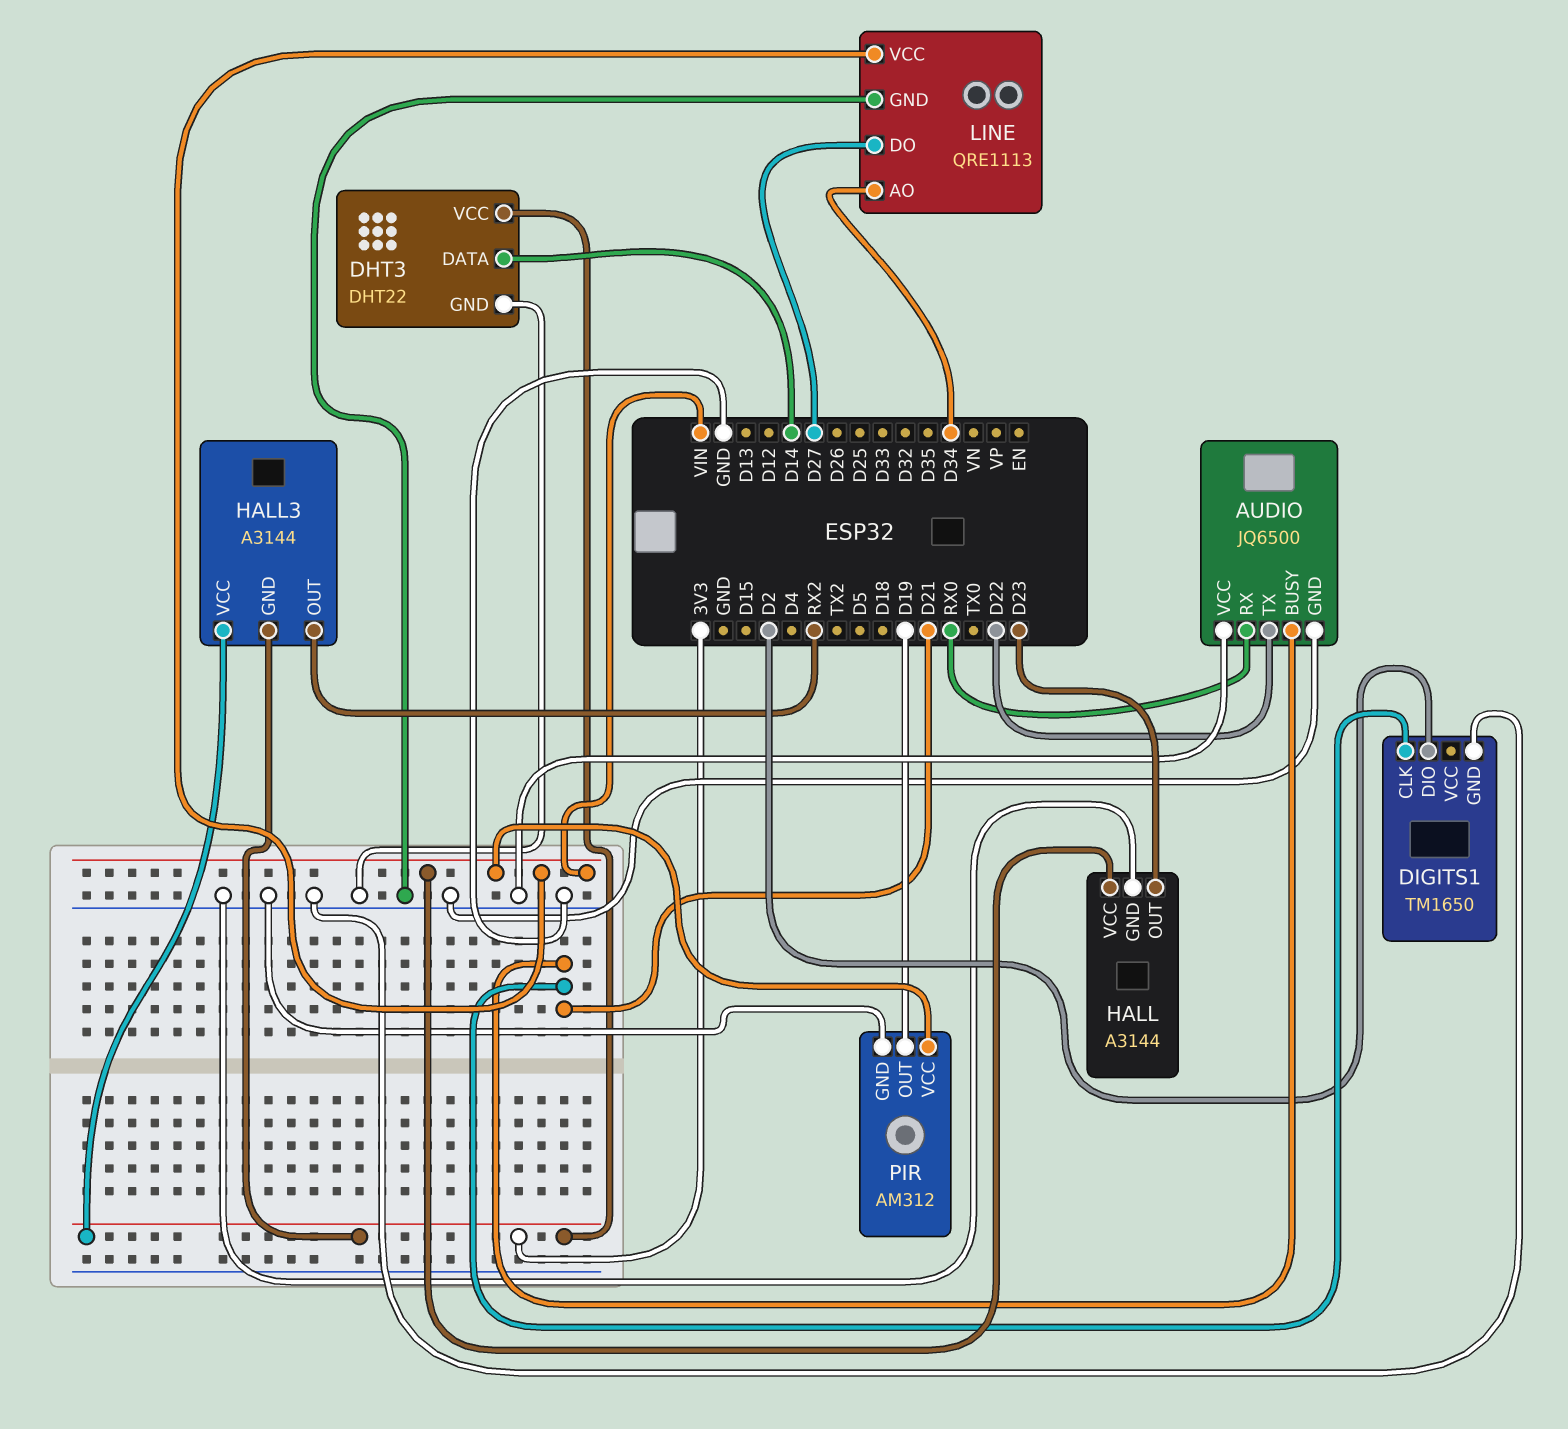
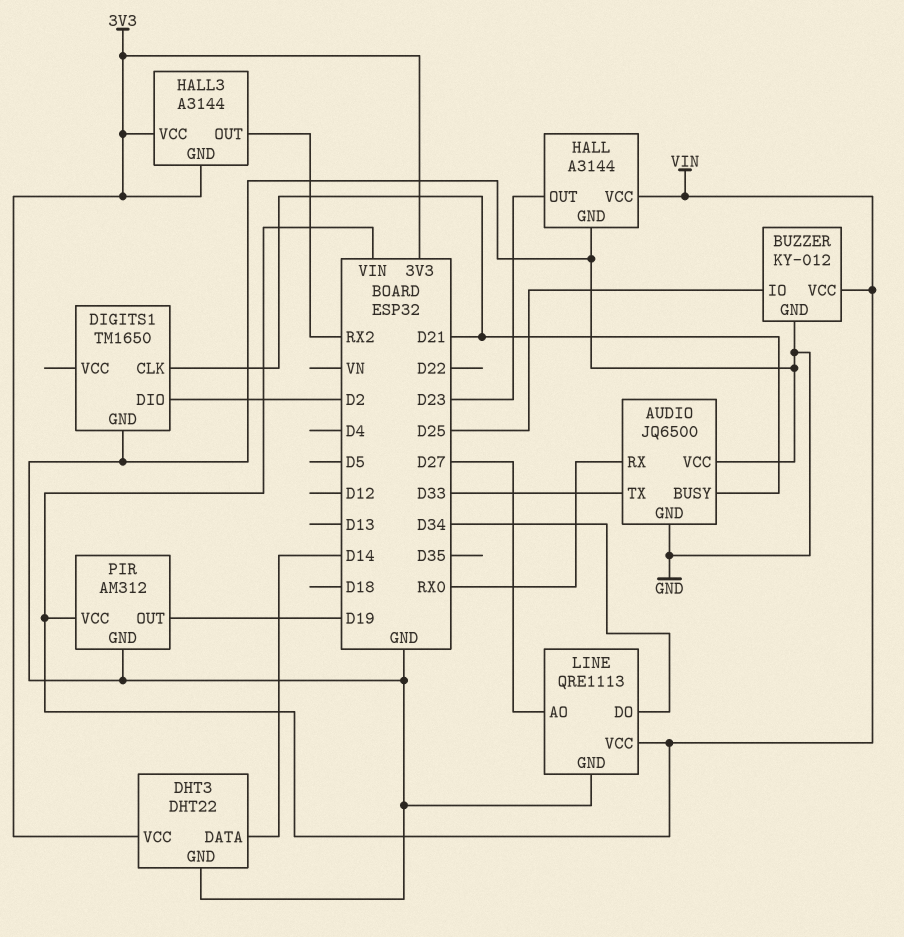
AUDIO pin TX: D22 -> D33
BUZZER: none -> KY-012
BUZZER pin GND: none -> GND
BUZZER pin IO: none -> D25
BUZZER pin VCC: none -> VIN
LINE pin AO: D34 -> D27
LINE pin DO: D27 -> D34

